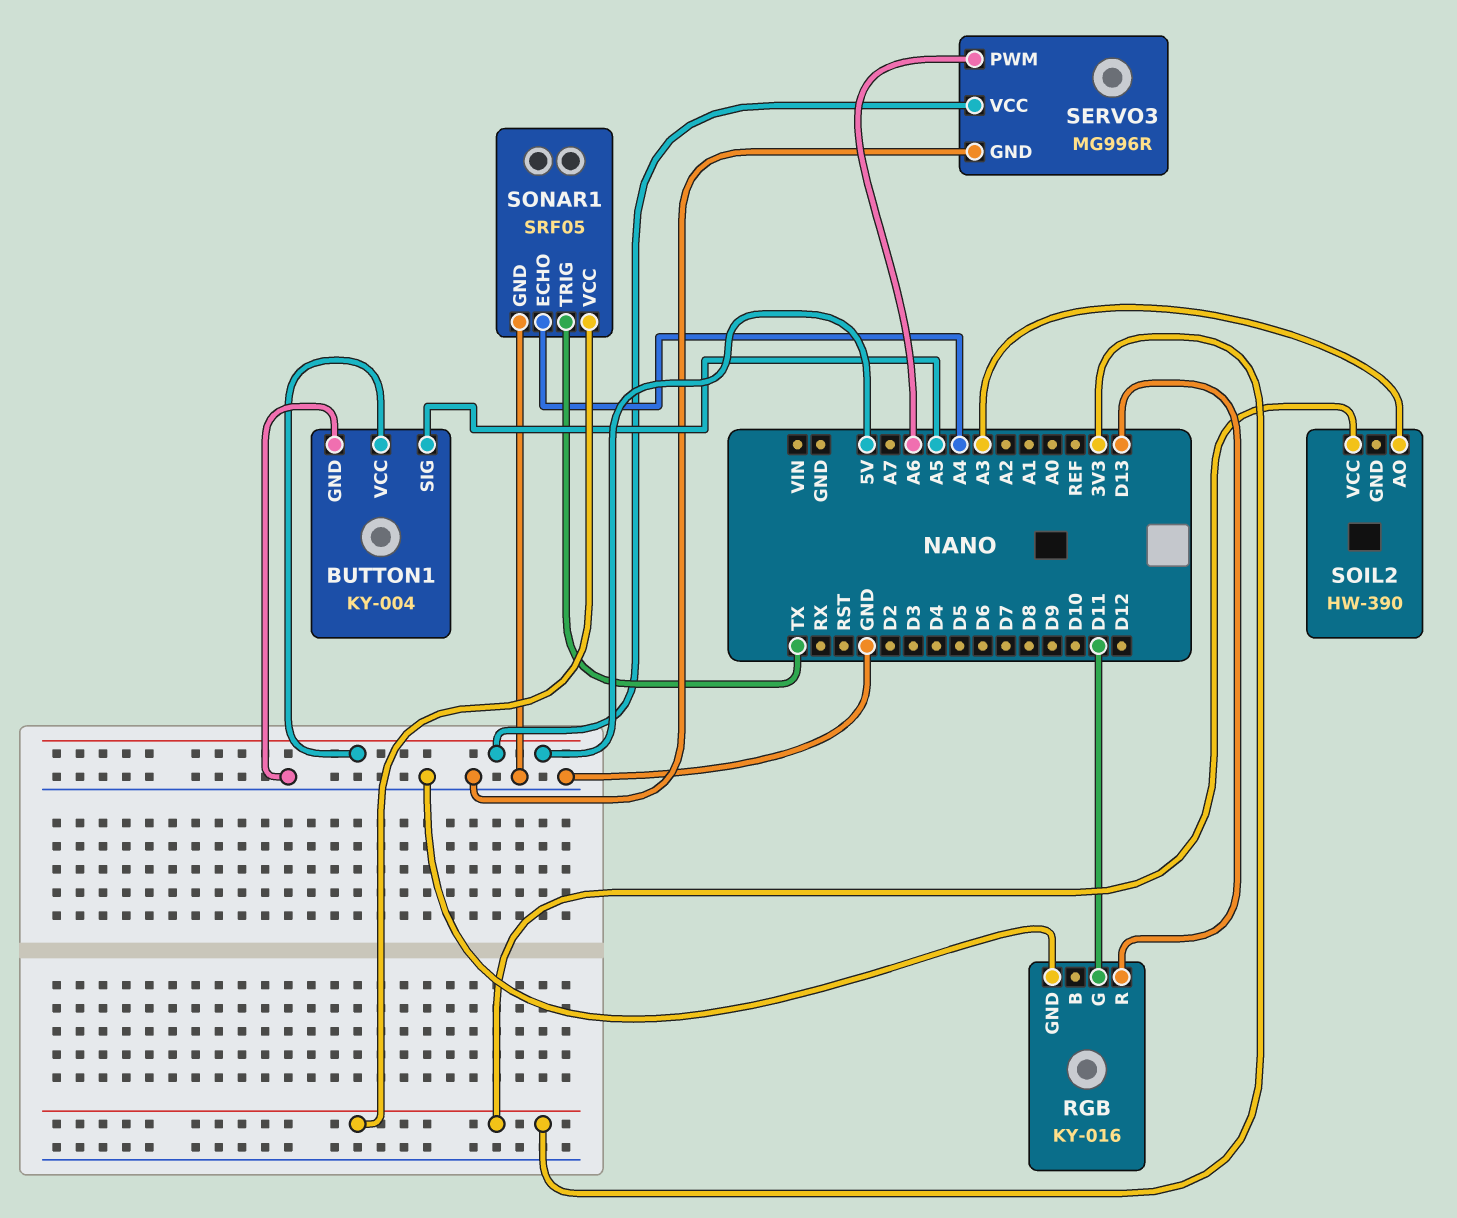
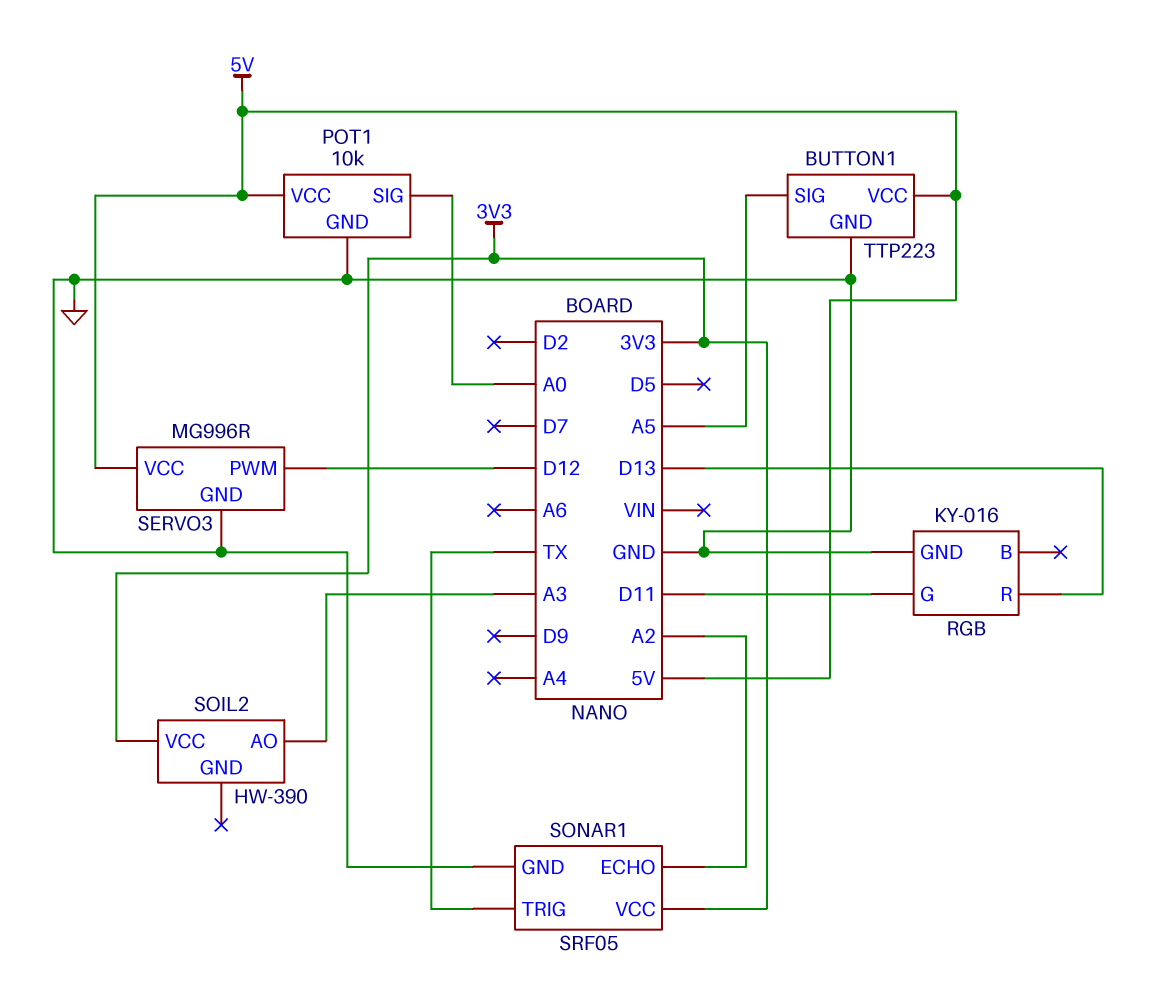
BUTTON1: KY-004 -> TTP223
POT1: none -> 10k
POT1 pin GND: none -> GND
POT1 pin SIG: none -> A0
POT1 pin VCC: none -> 5V
SERVO3 pin PWM: A6 -> D12
SONAR1 pin ECHO: A4 -> A2

